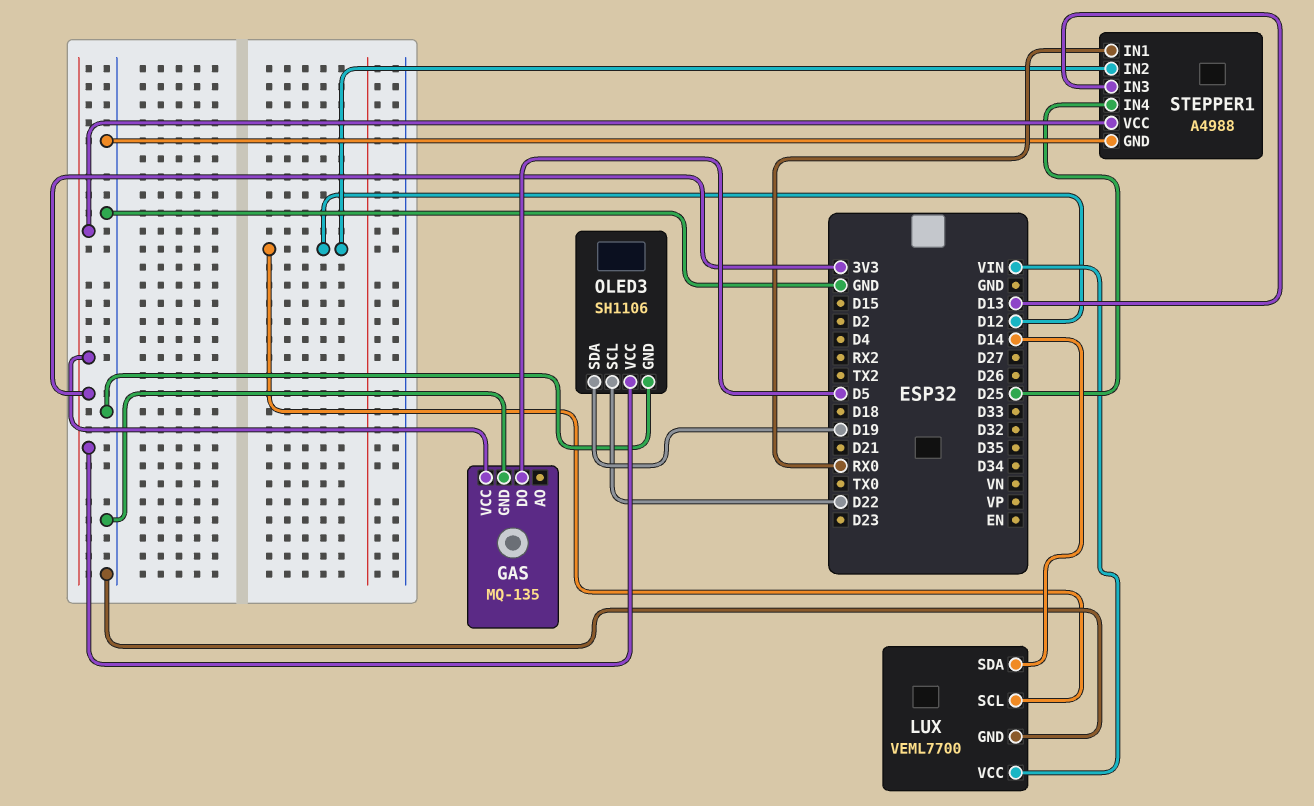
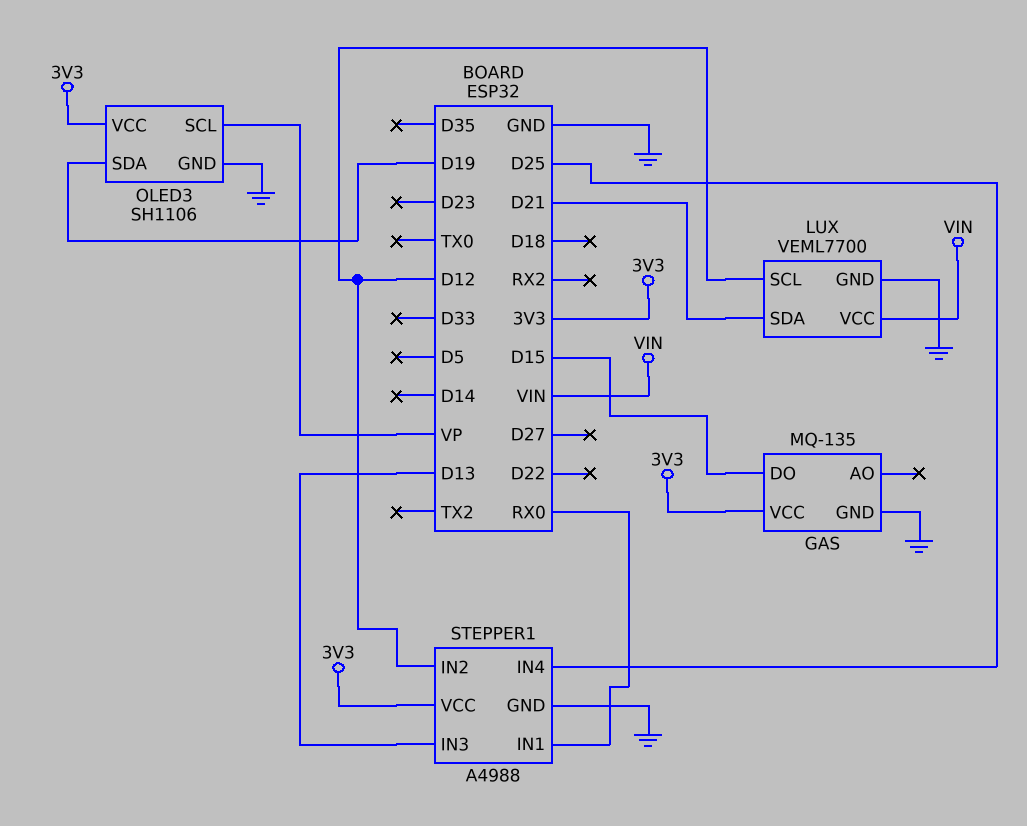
GAS pin DO: D5 -> D15
LUX pin SDA: D14 -> D21
OLED3 pin SCL: D22 -> VP

